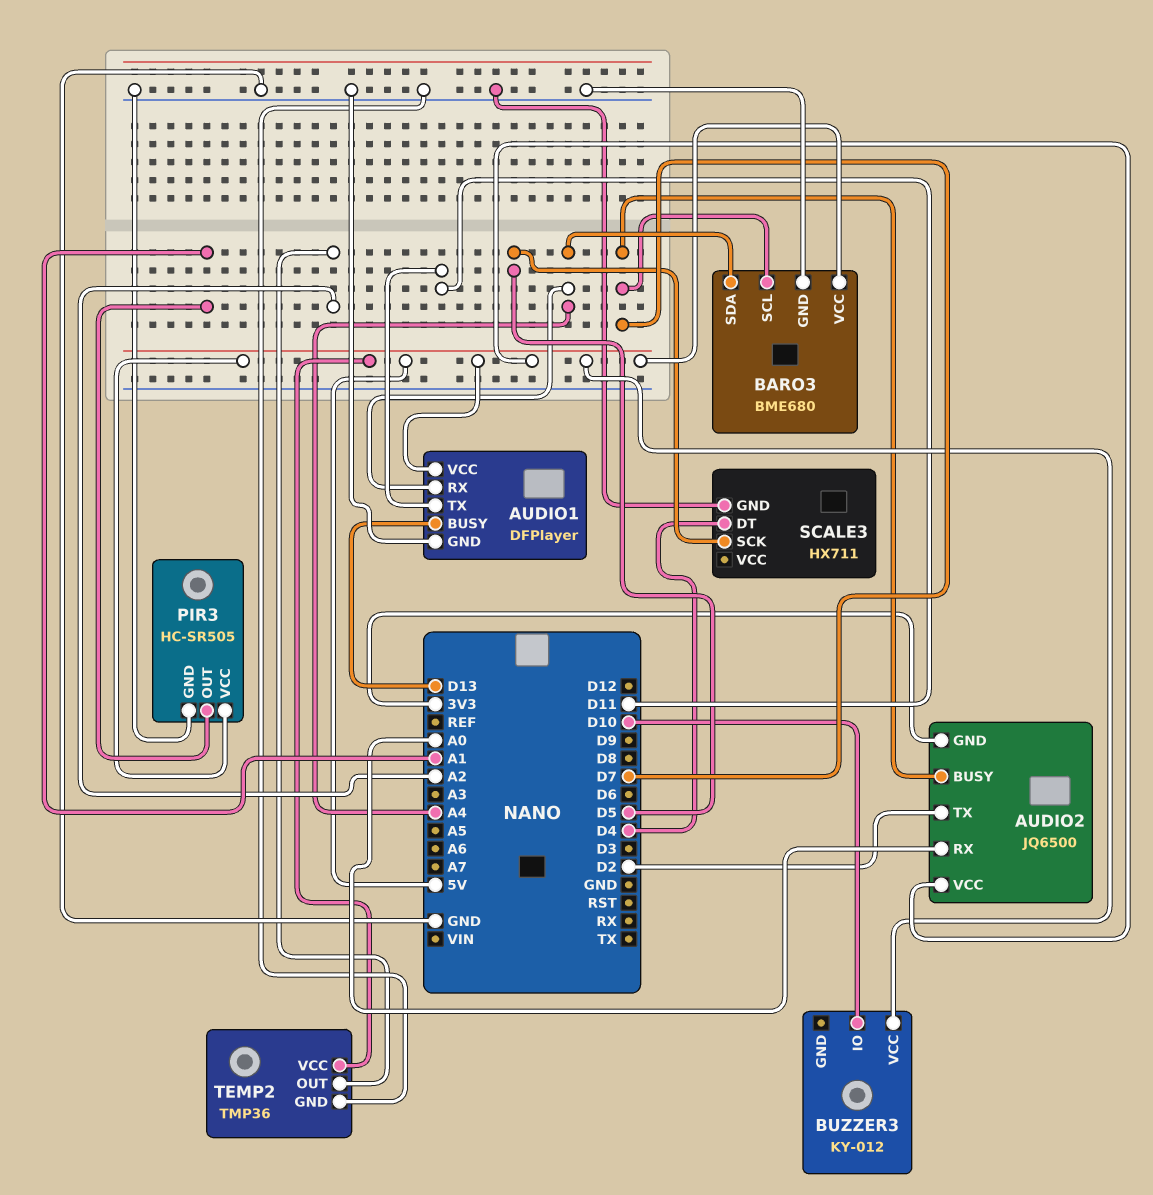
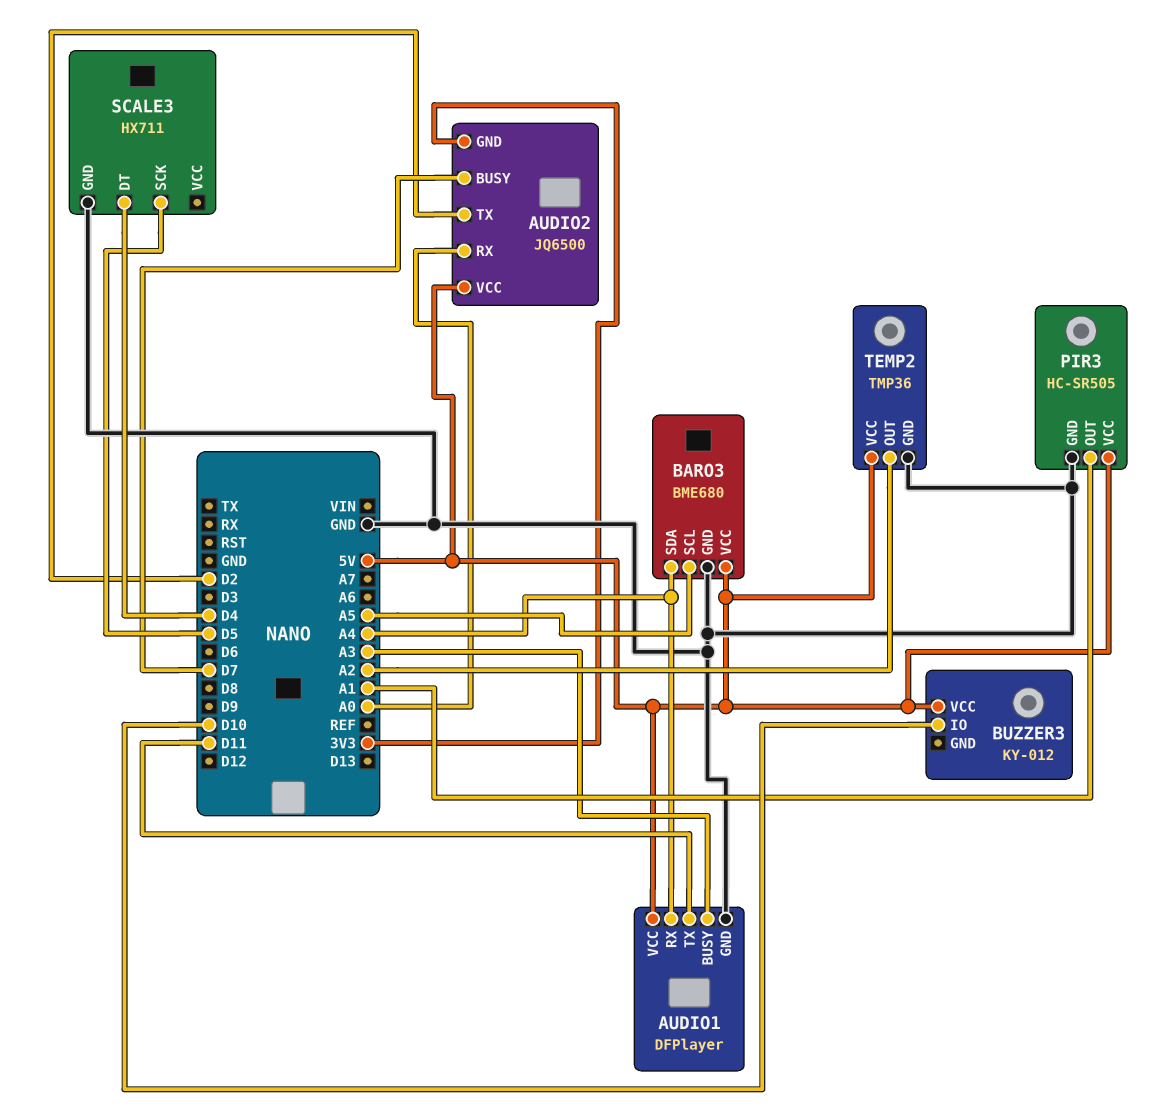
AUDIO1 pin BUSY: D13 -> A3
BARO3 pin SCL: D7 -> A5

